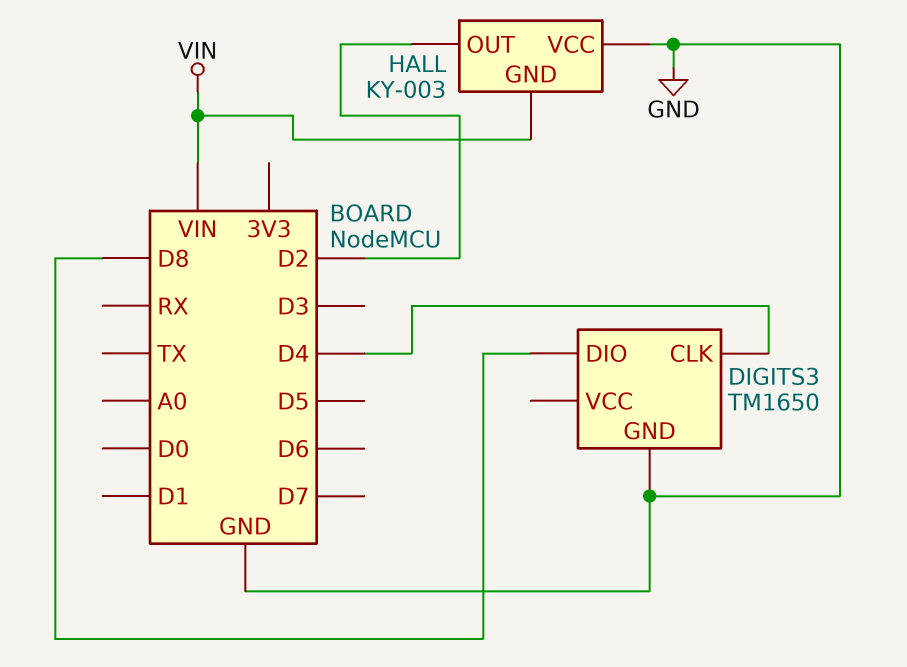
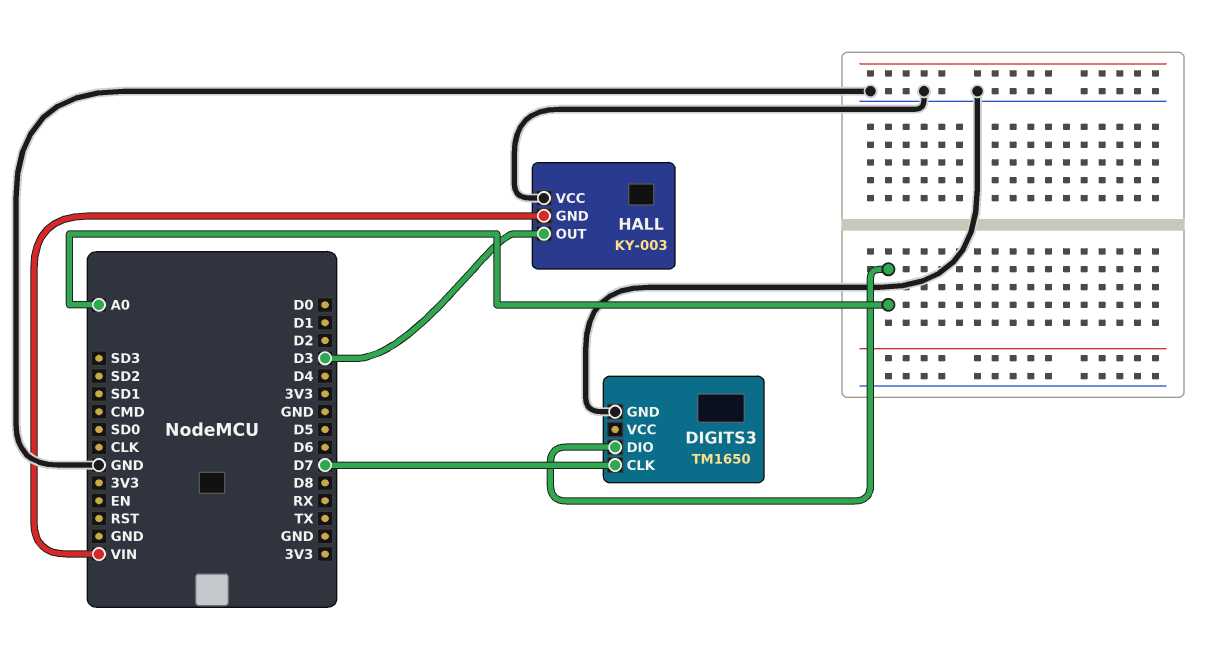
DIGITS3 pin CLK: D4 -> D7
DIGITS3 pin DIO: D8 -> A0
HALL pin OUT: D2 -> D3

